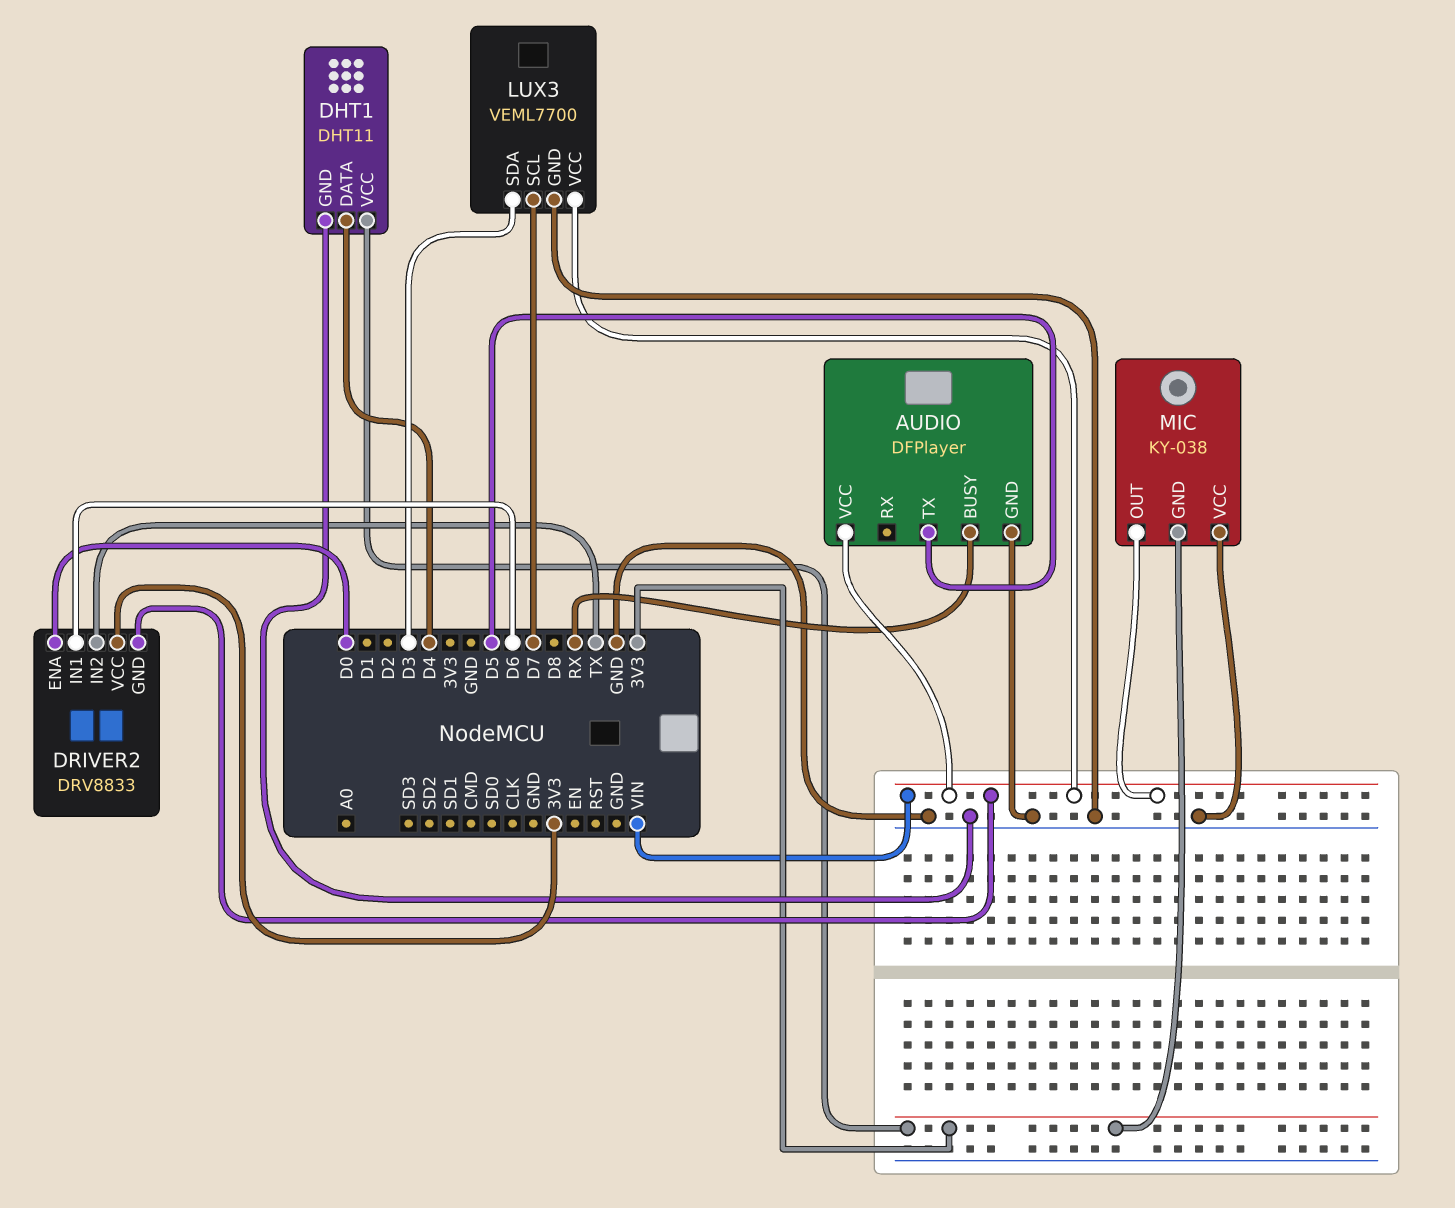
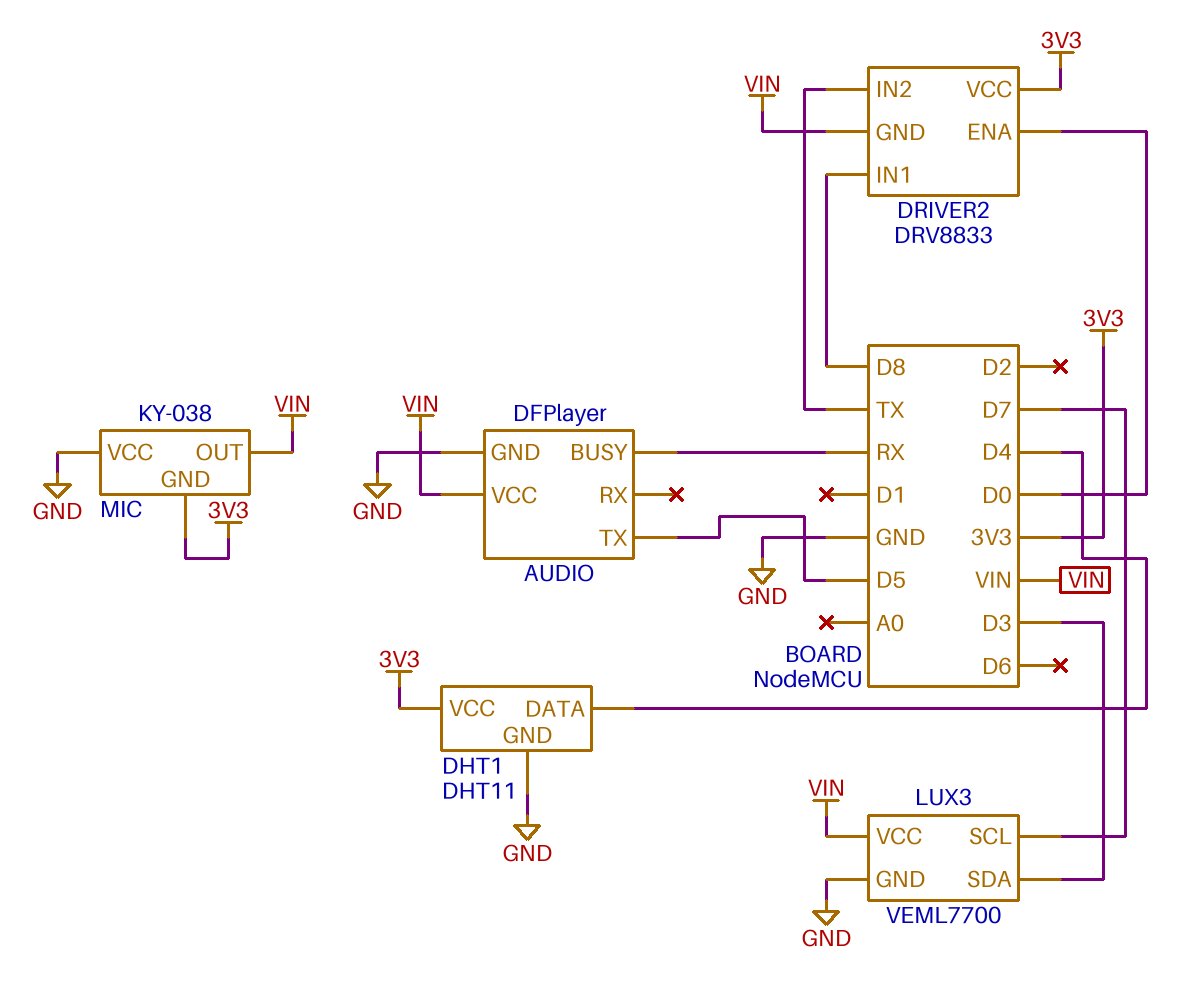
DRIVER2 pin IN1: D6 -> D8

